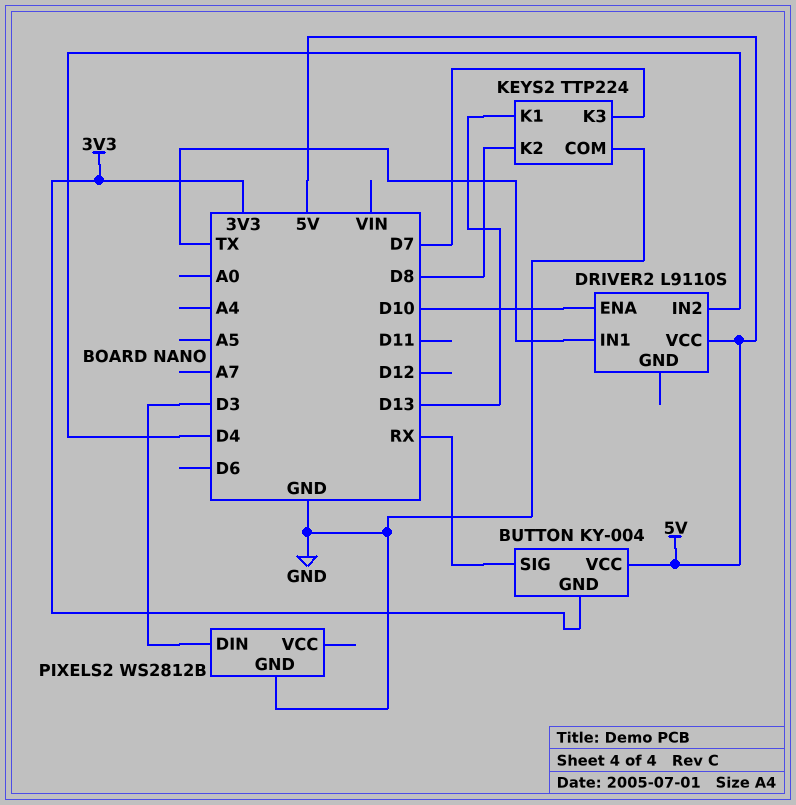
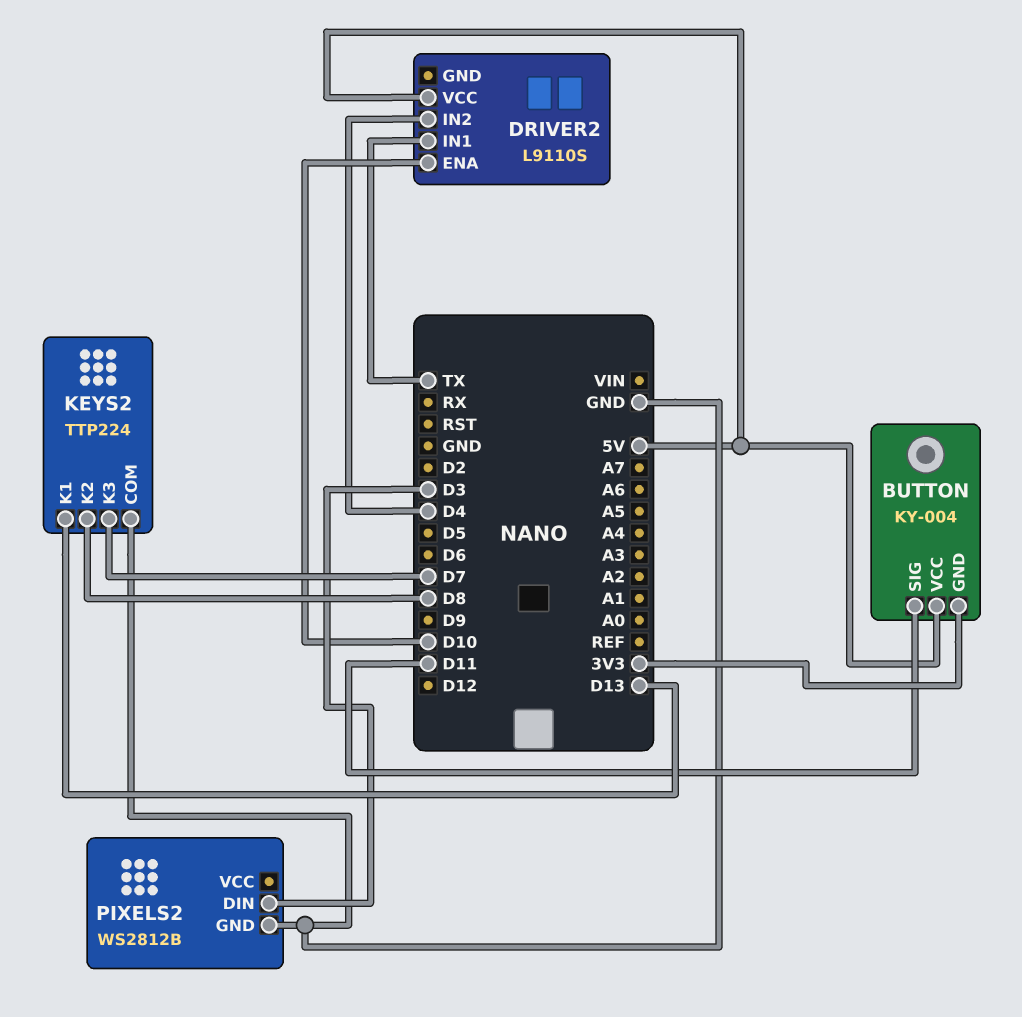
BUTTON pin SIG: RX -> D11

